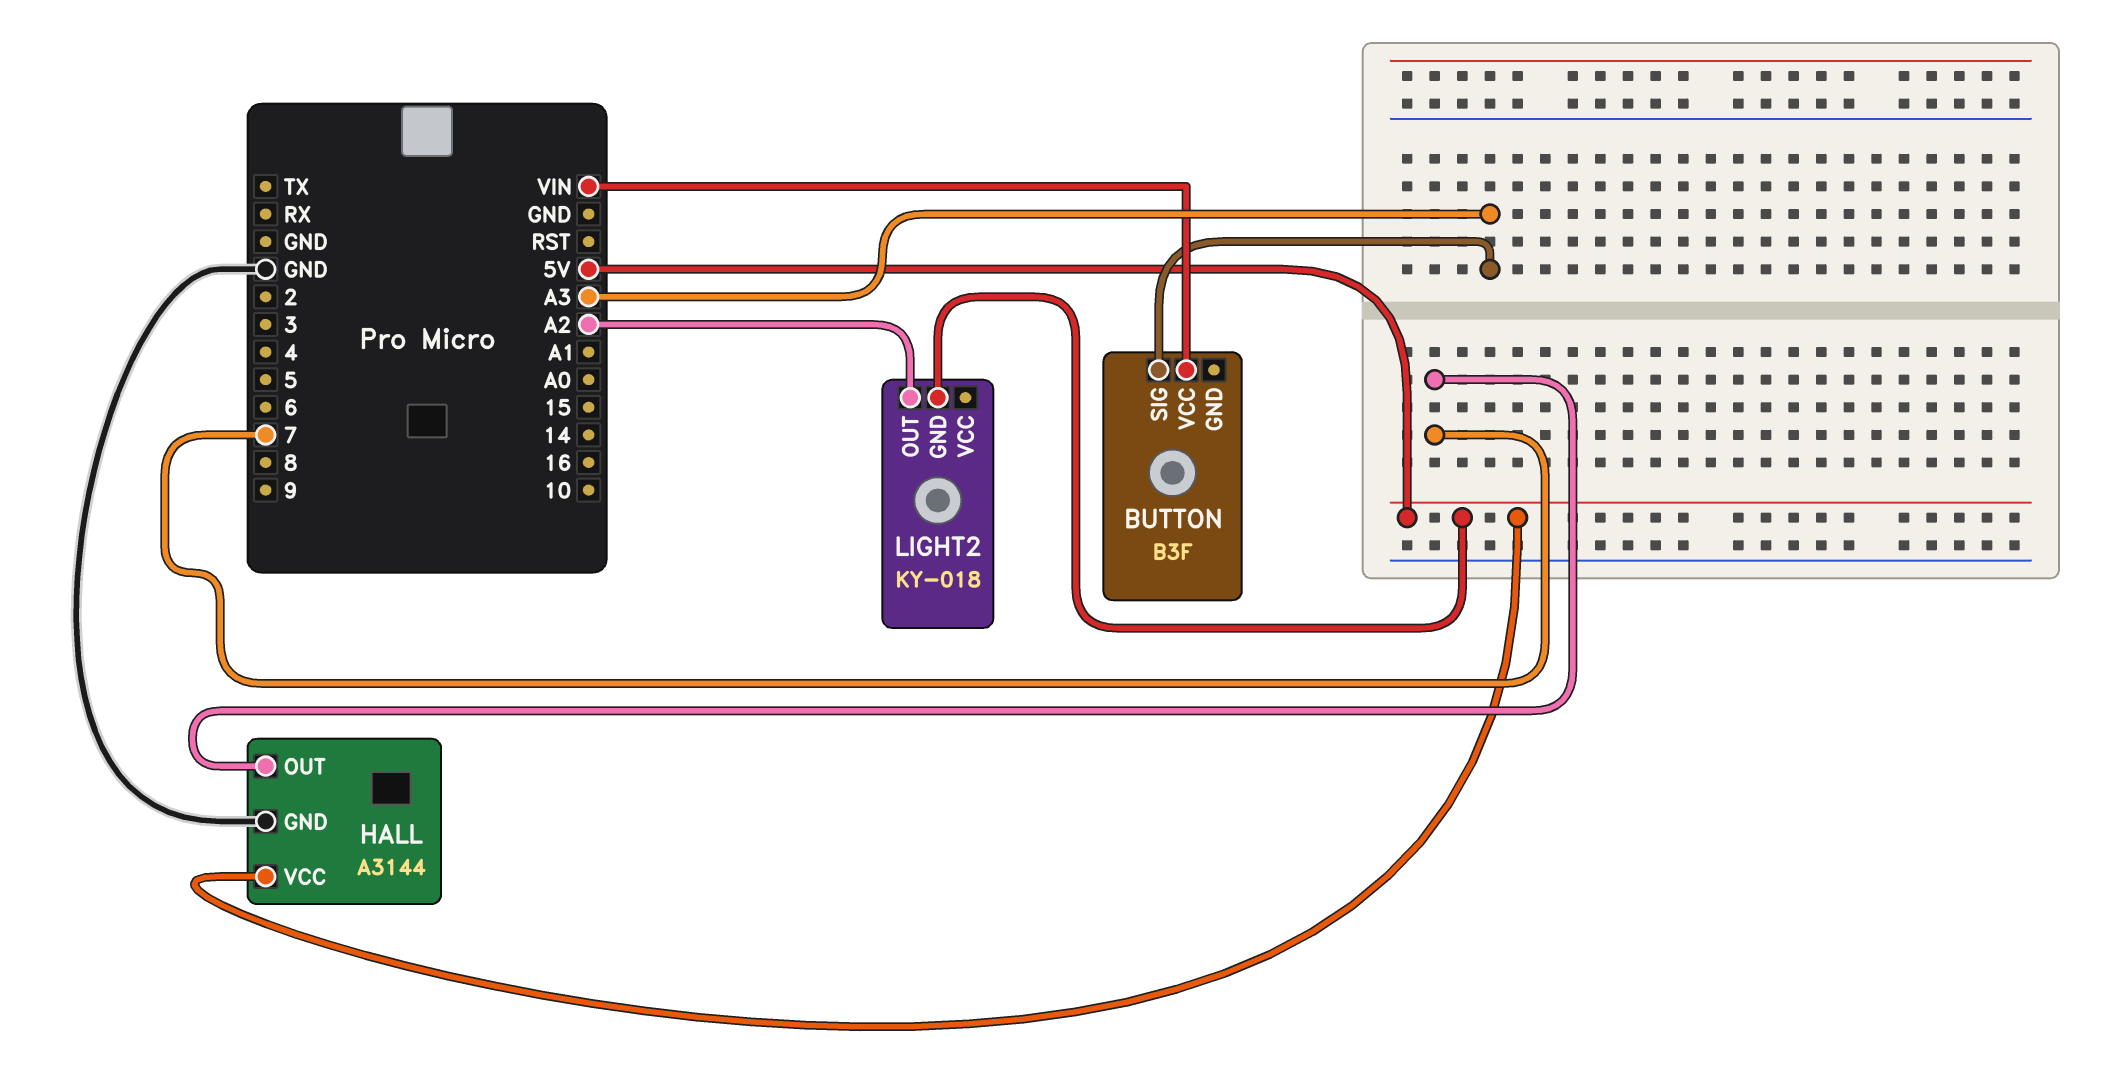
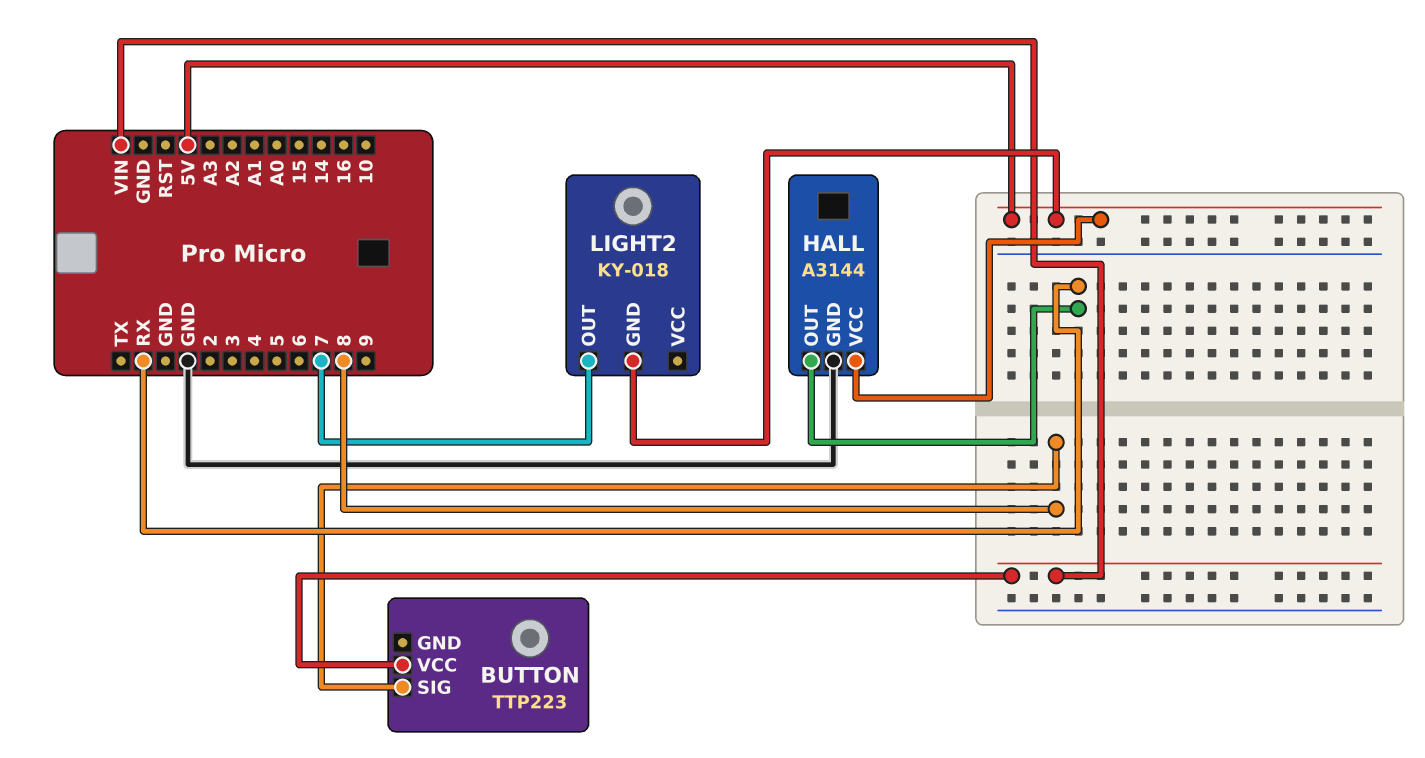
BUTTON: B3F -> TTP223
BUTTON pin SIG: A3 -> 8
HALL pin OUT: 7 -> RX
LIGHT2 pin OUT: A2 -> 7

